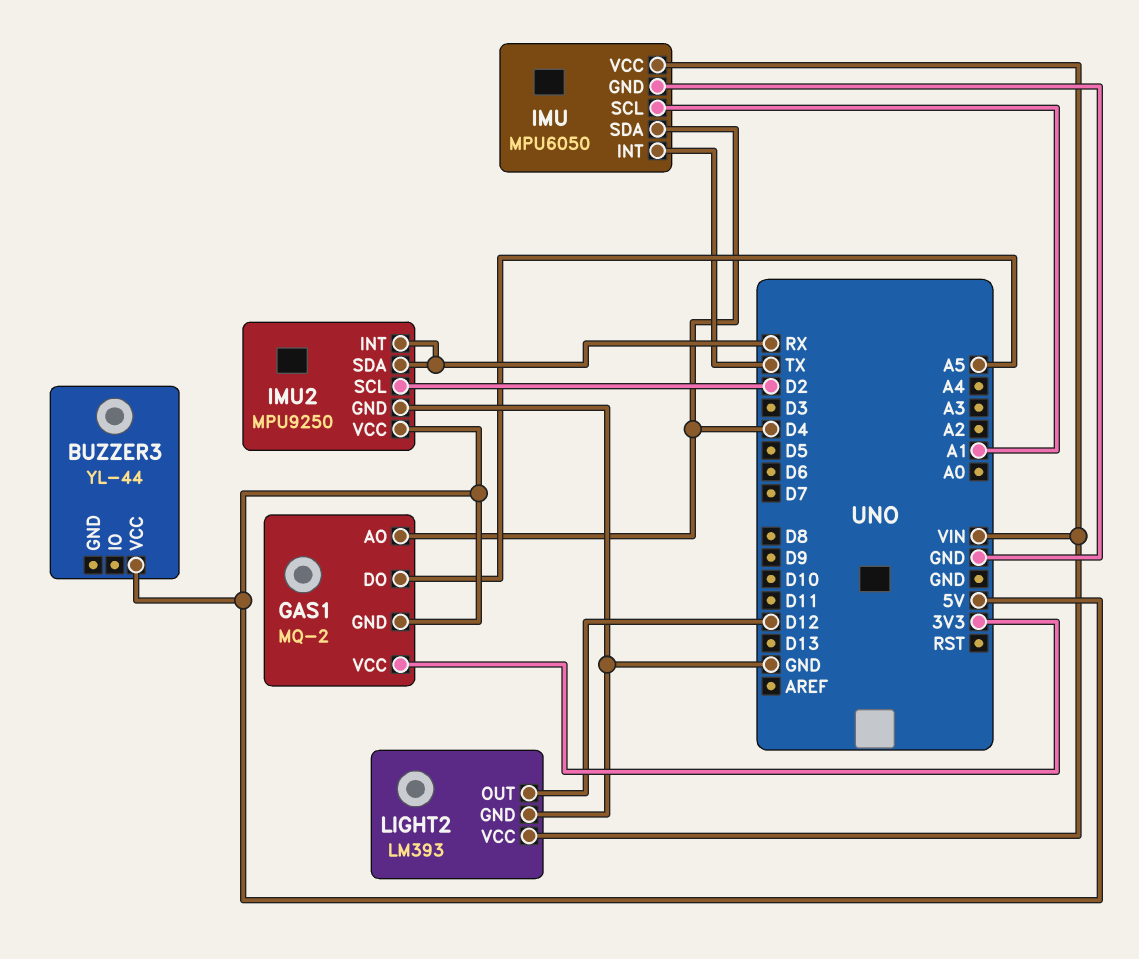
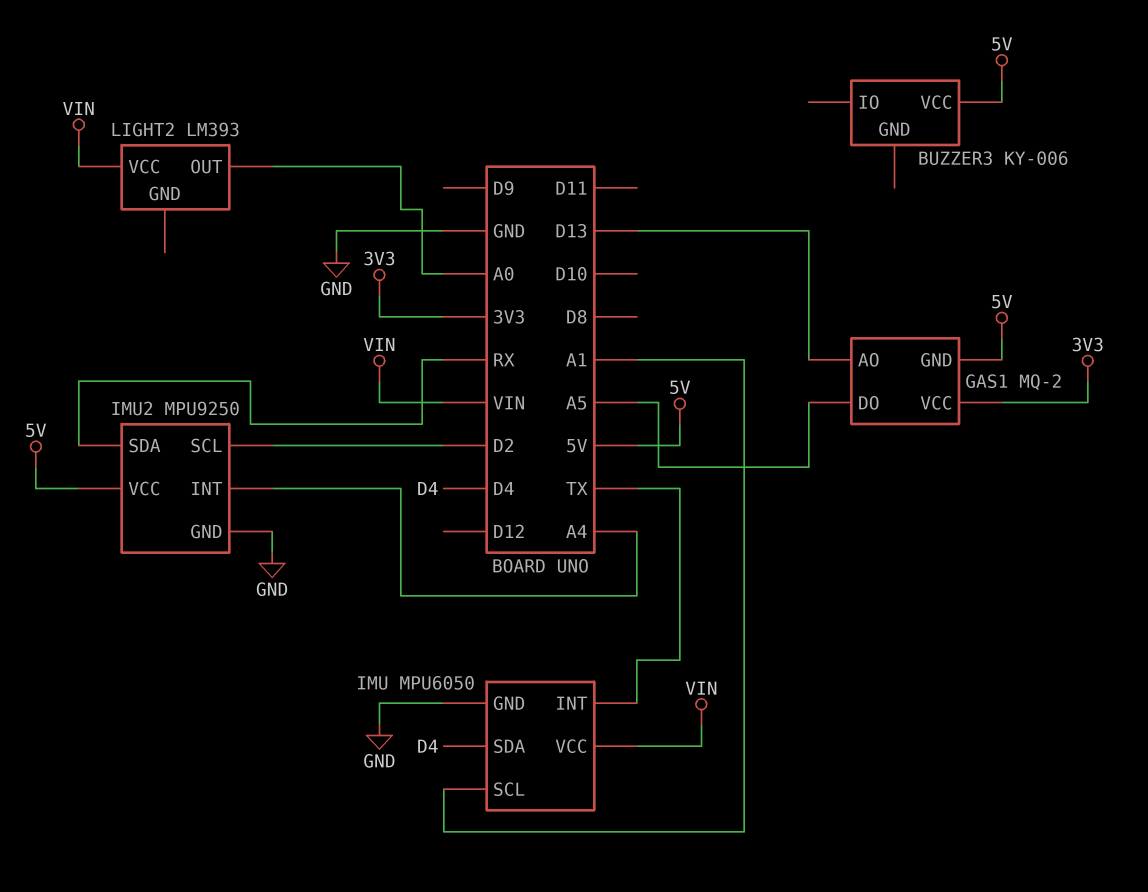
BUZZER3: YL-44 -> KY-006
GAS1 pin AO: D4 -> D13
IMU2 pin INT: RX -> A4
LIGHT2 pin GND: GND -> none
LIGHT2 pin OUT: D12 -> A0

